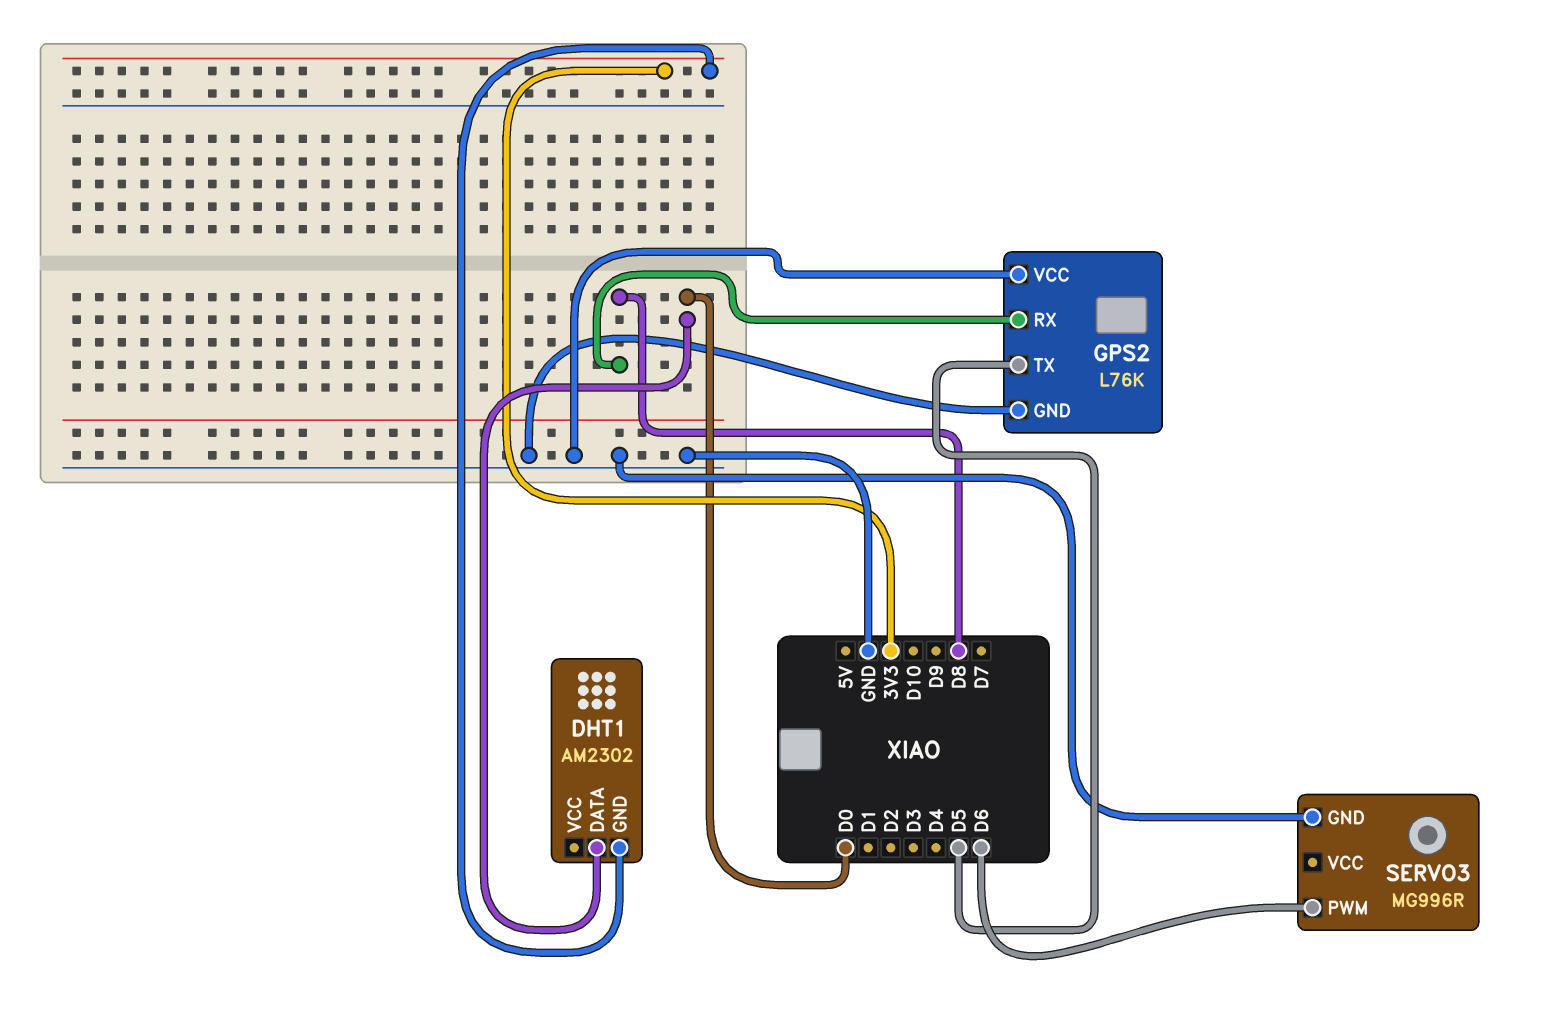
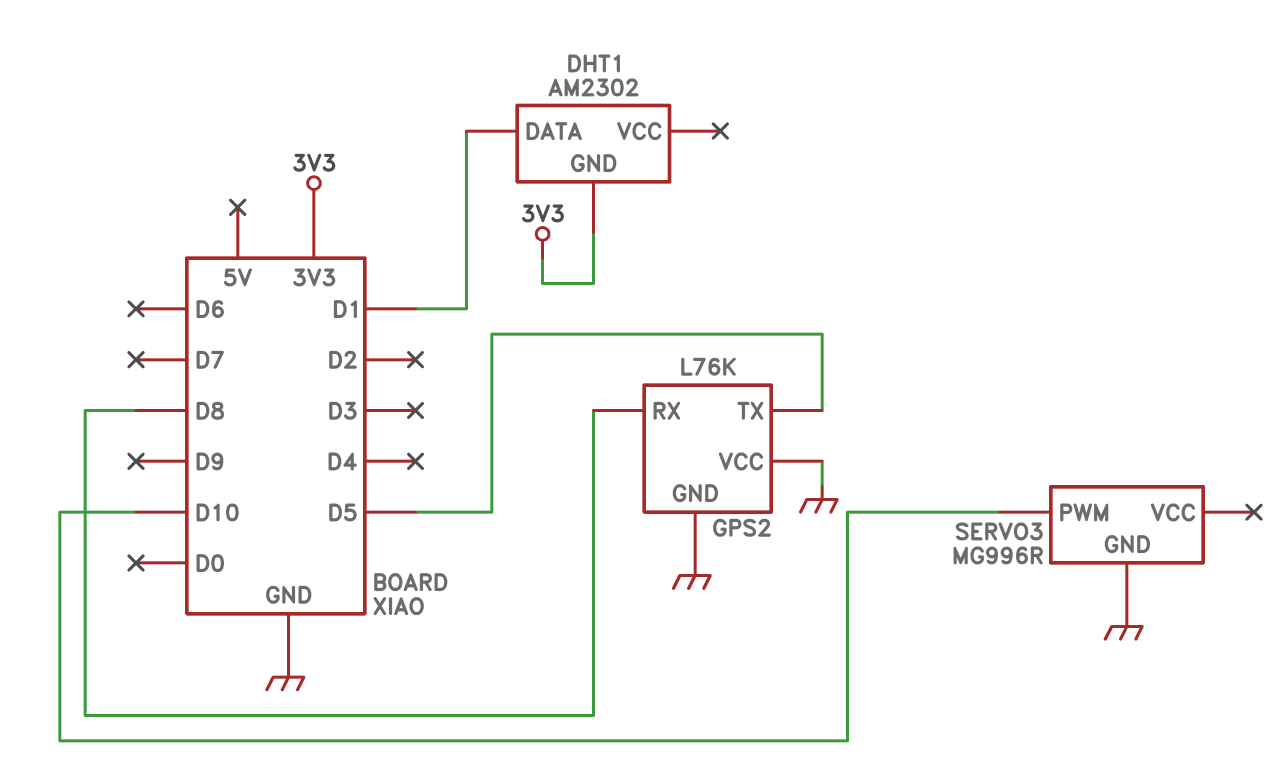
DHT1 pin DATA: D0 -> D1
SERVO3 pin PWM: D6 -> D10

